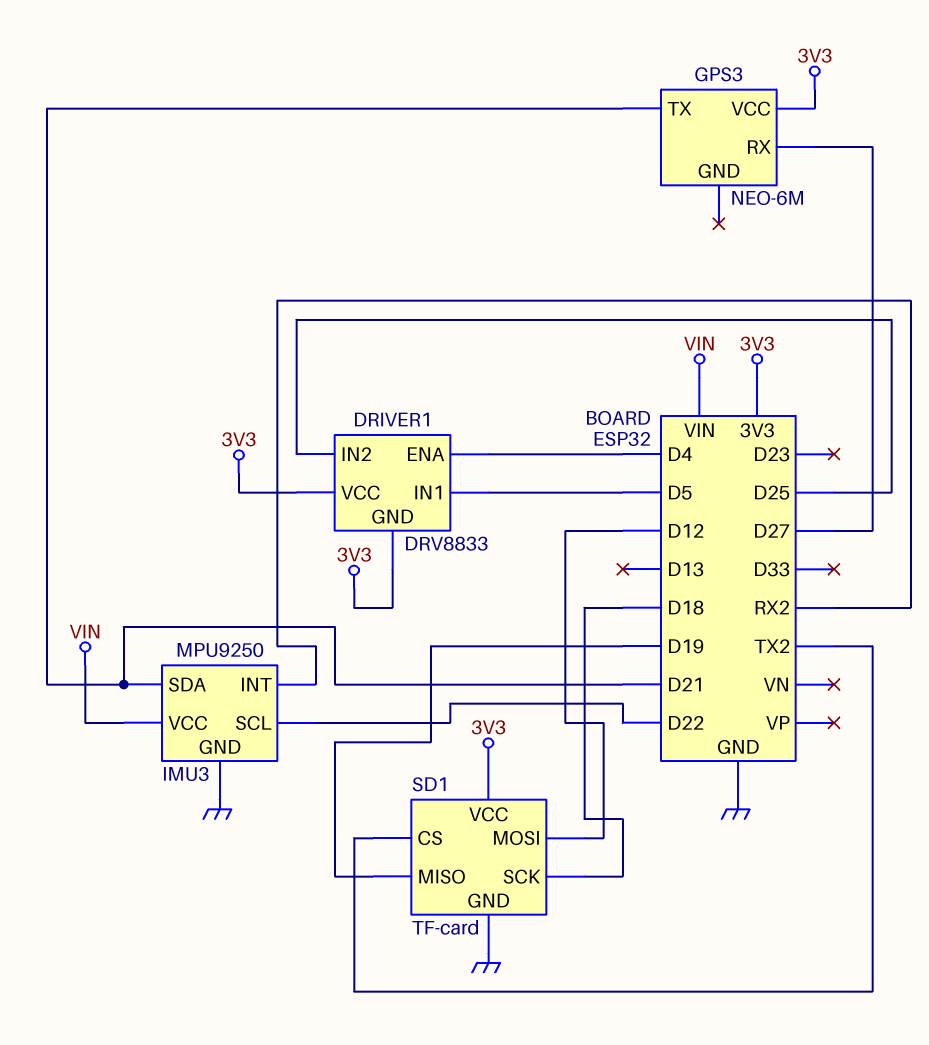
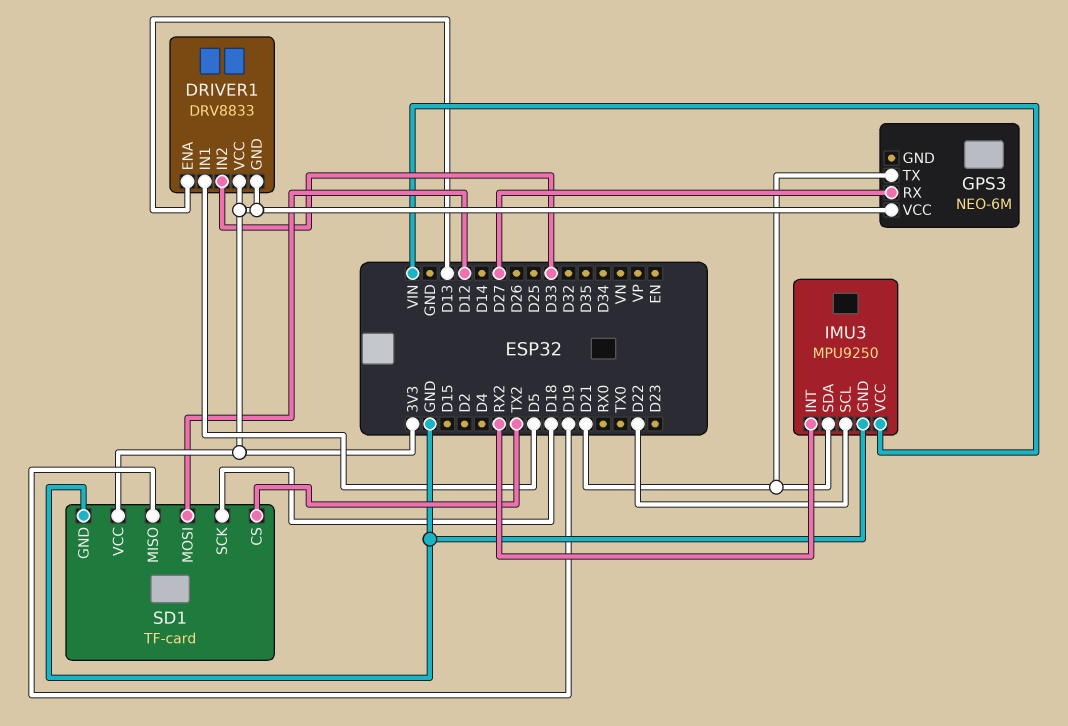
DRIVER1 pin ENA: D4 -> D13
DRIVER1 pin IN2: D25 -> D33

